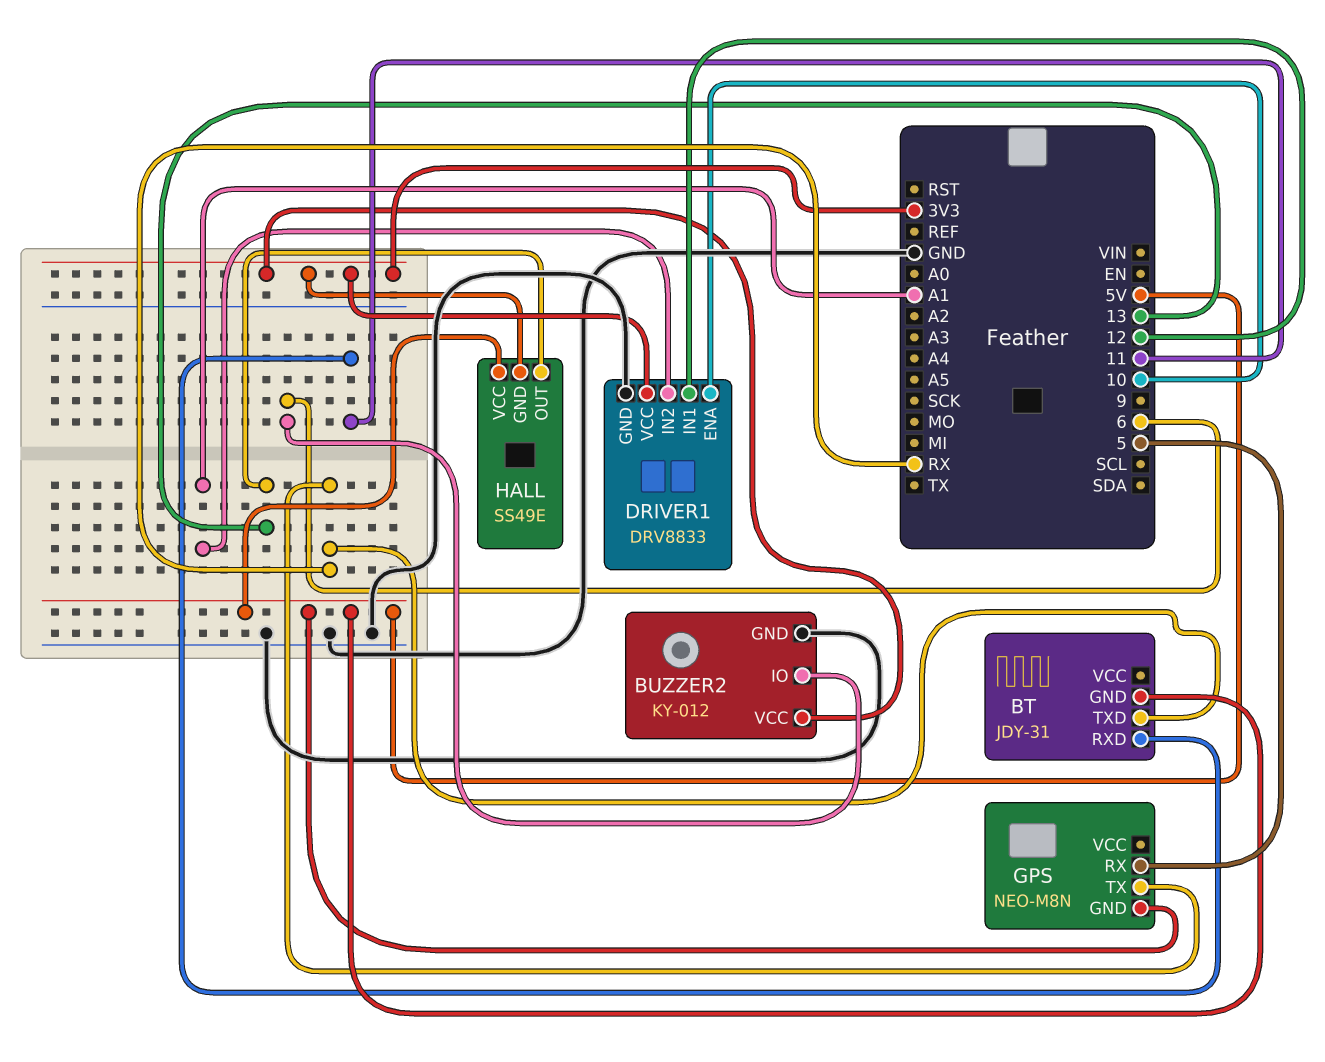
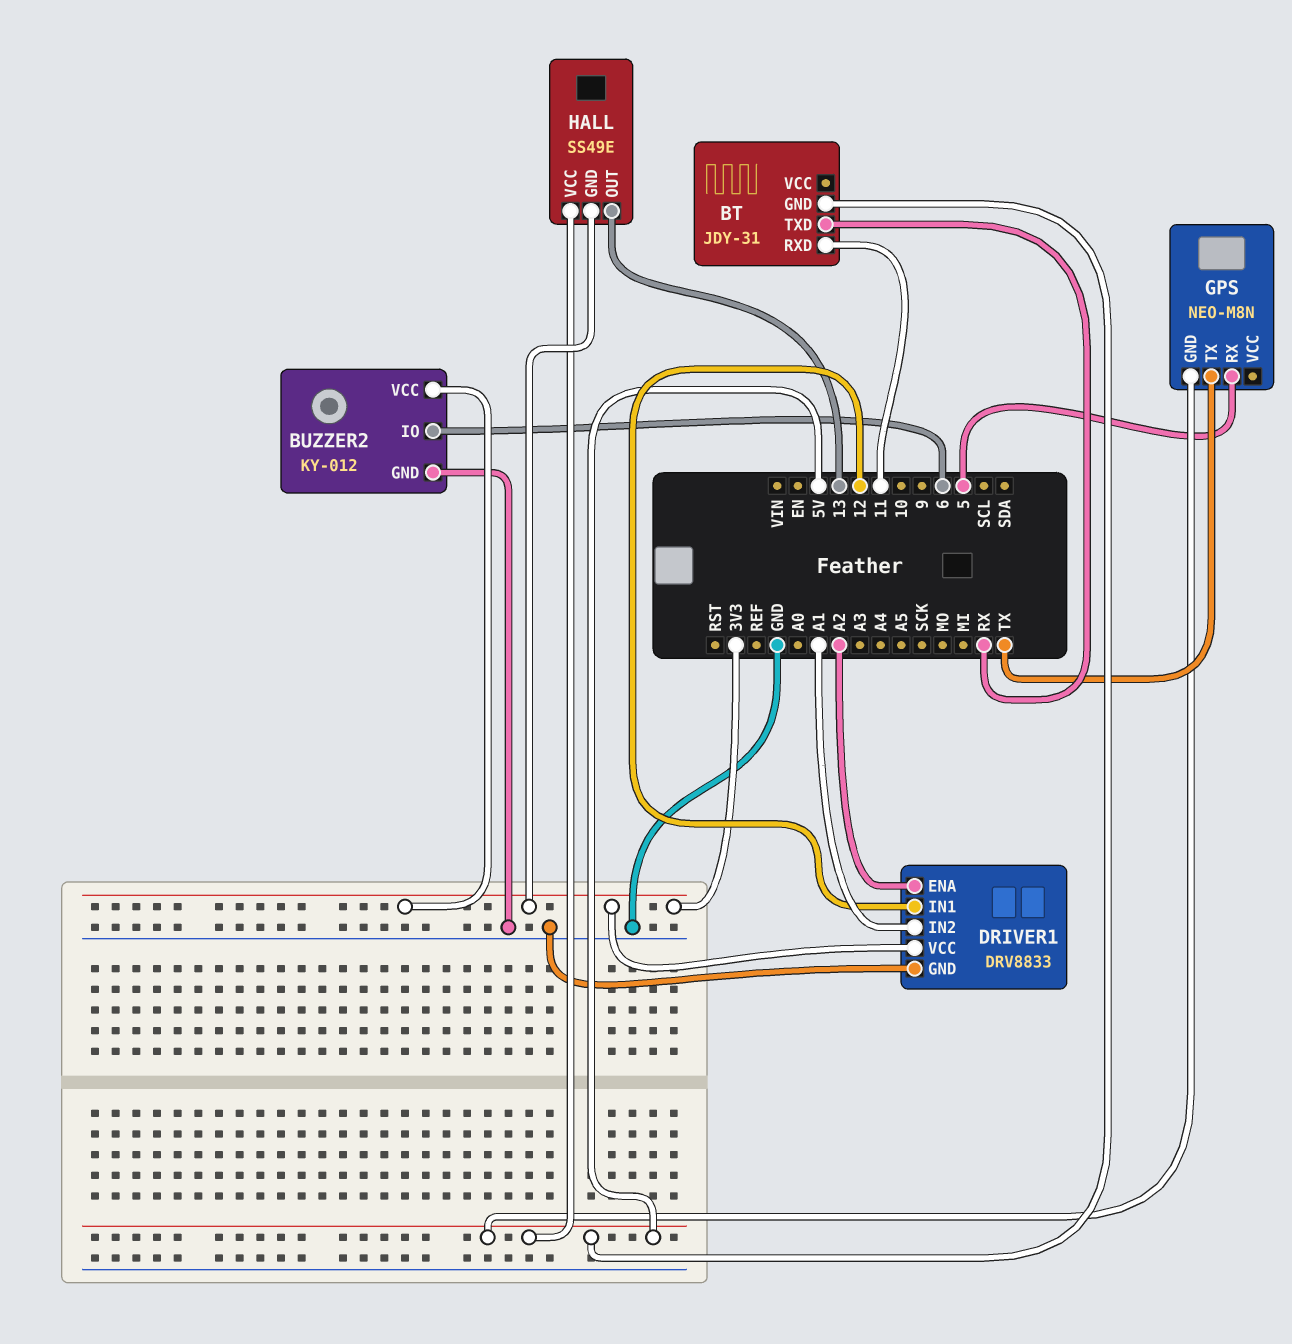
DRIVER1 pin ENA: 10 -> A2
GPS pin TX: RX -> TX

